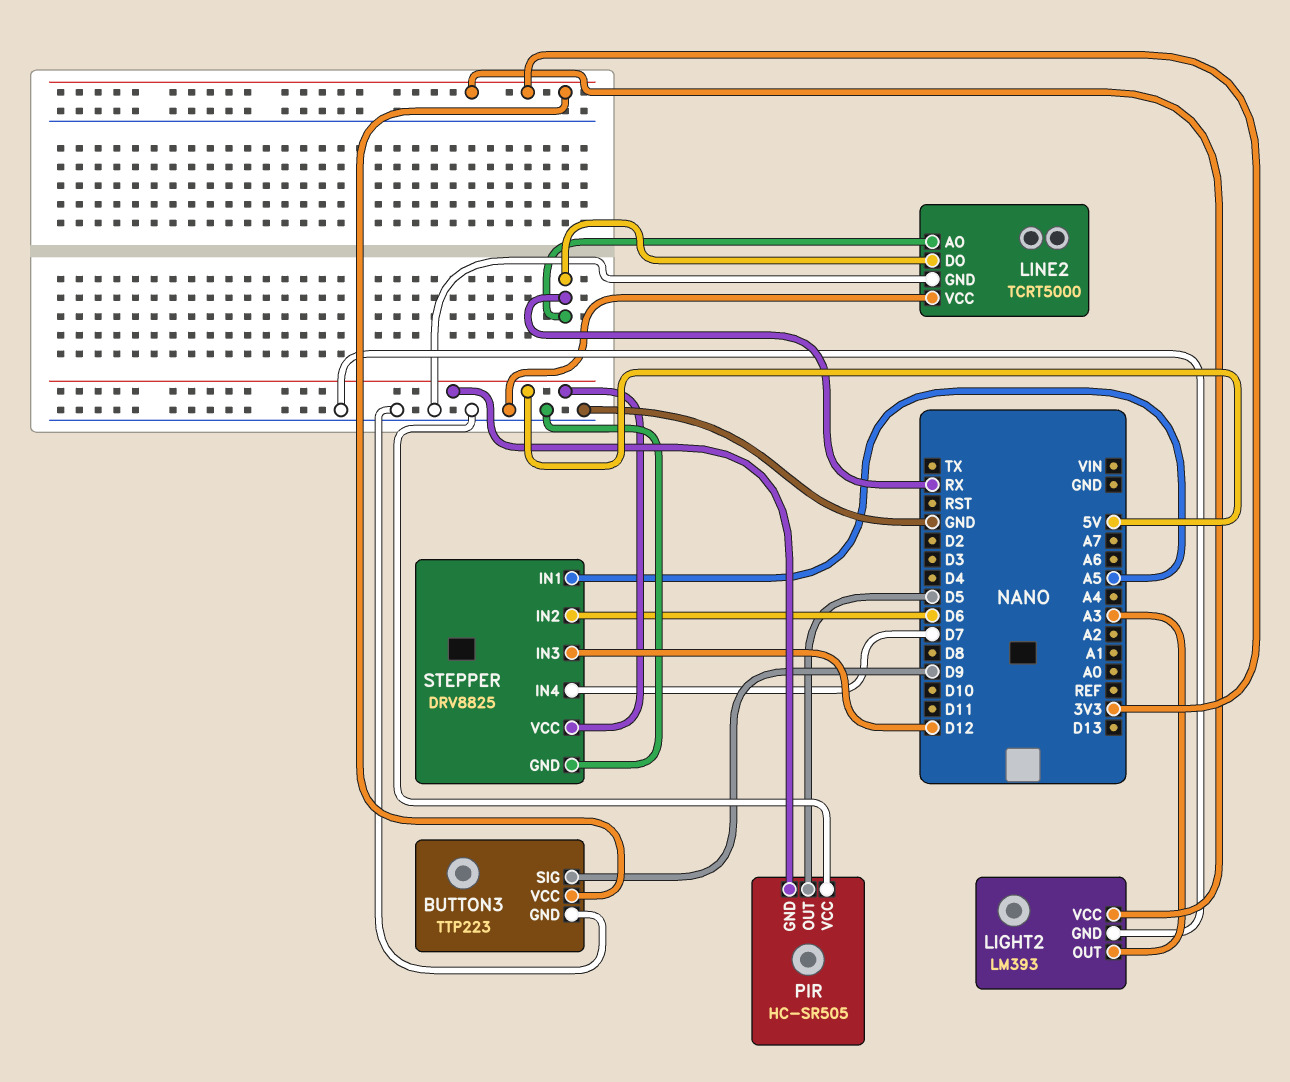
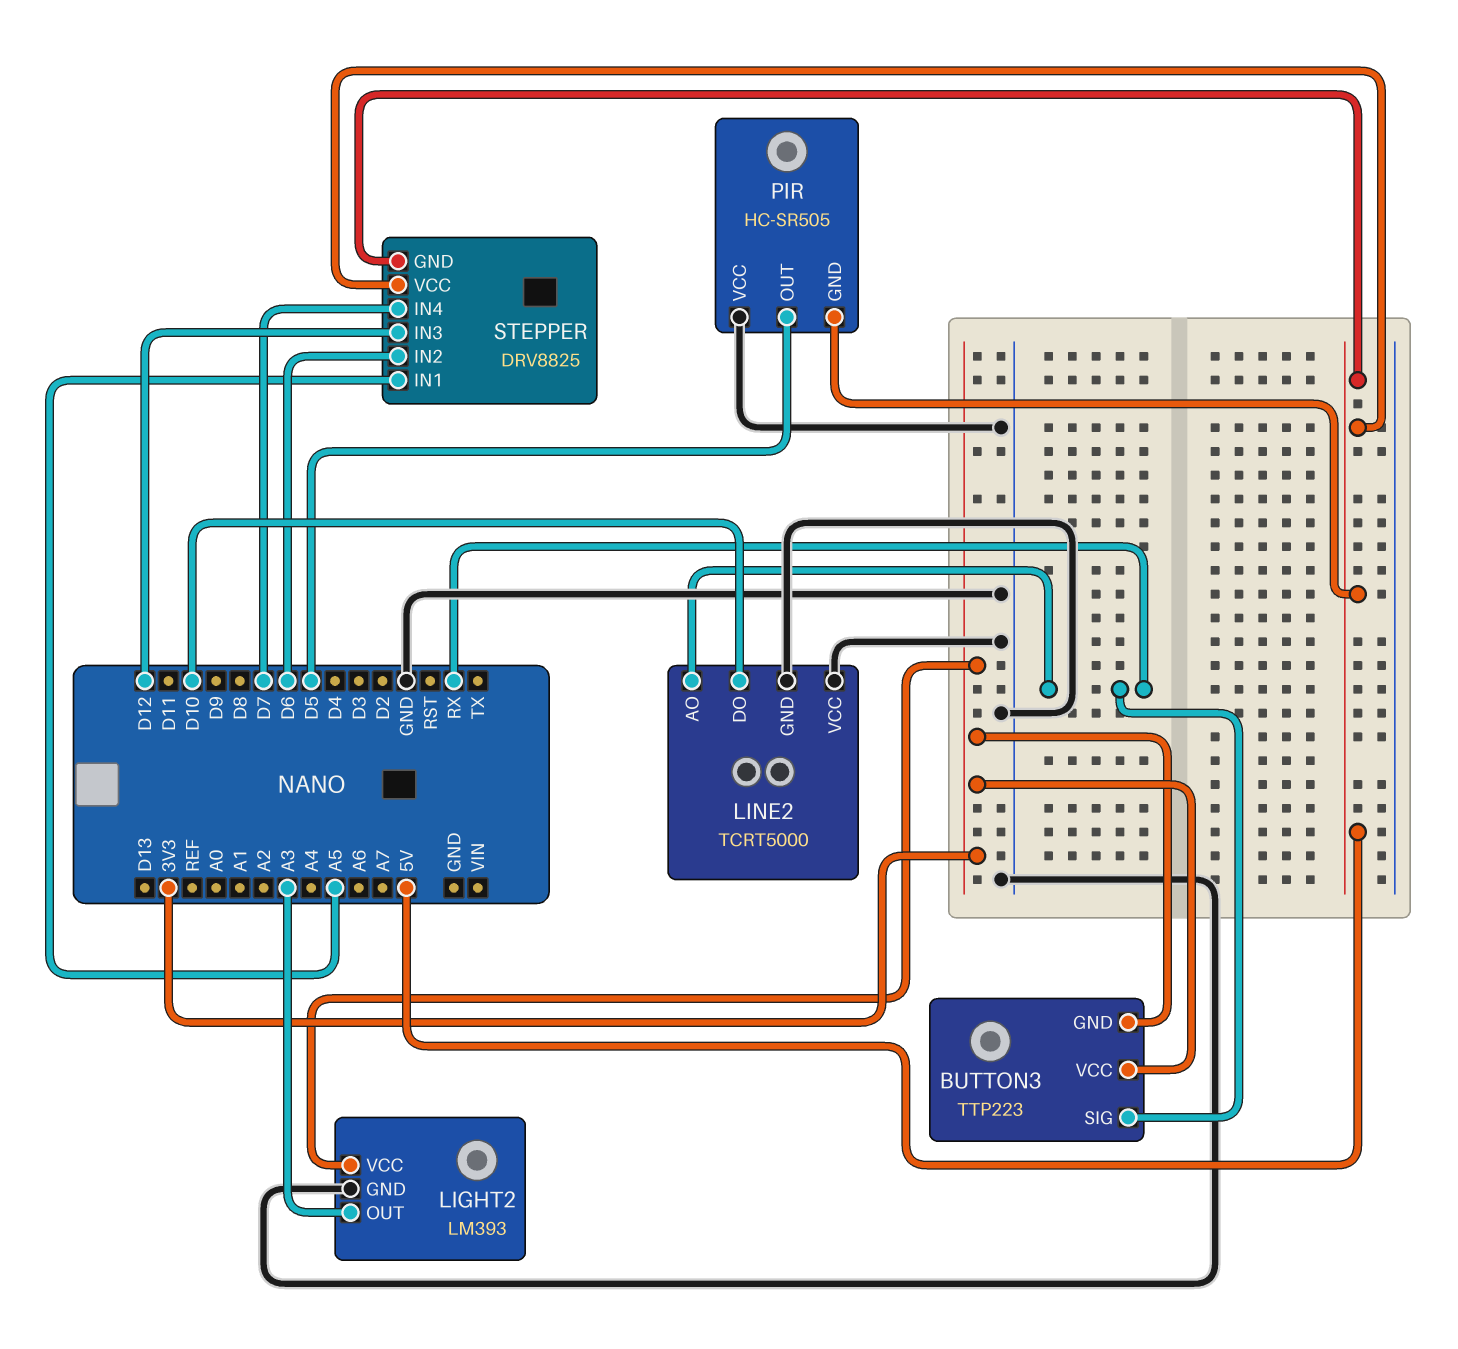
BUTTON3 pin GND: GND -> 3V3
BUTTON3 pin SIG: D9 -> RX
LINE2 pin DO: RX -> D10
STEPPER pin GND: GND -> 5V

